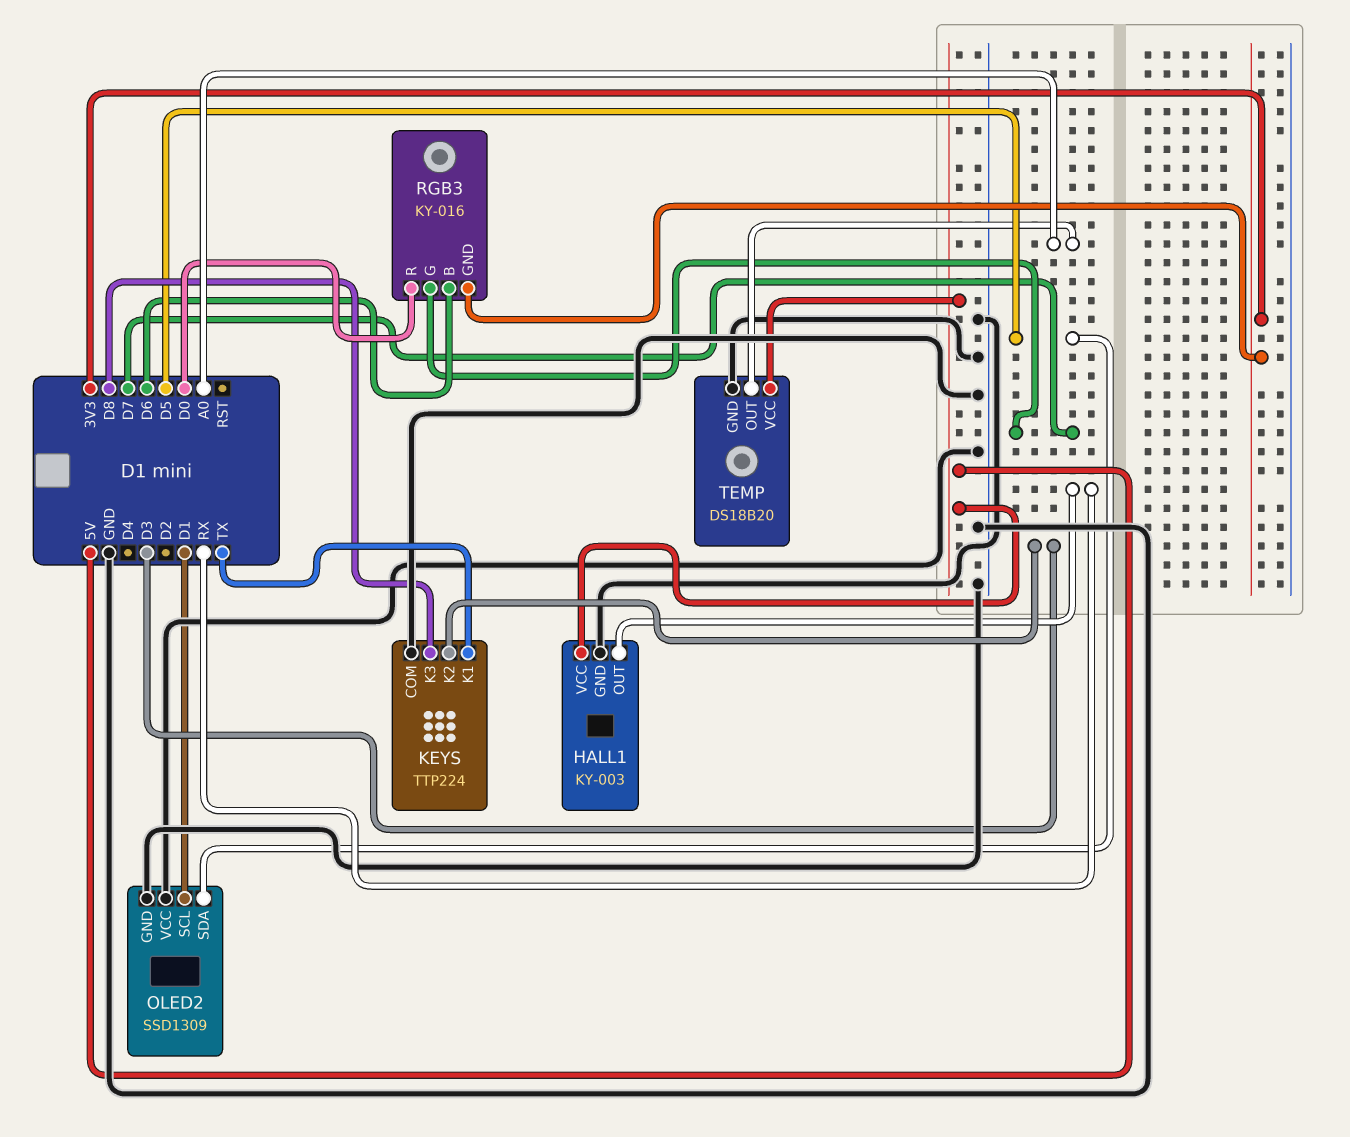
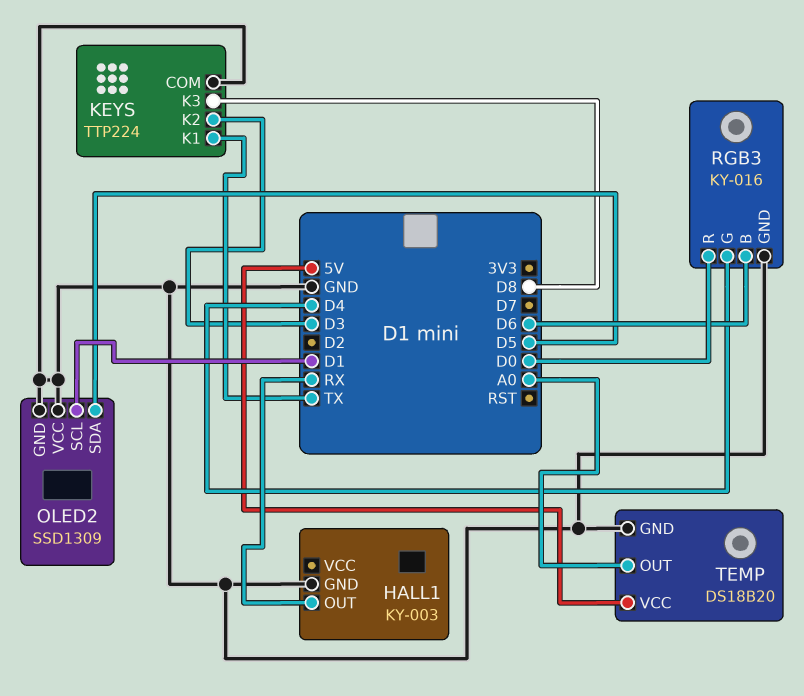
HALL1 pin VCC: 5V -> none
RGB3 pin G: D7 -> D4
RGB3 pin GND: 3V3 -> GND

